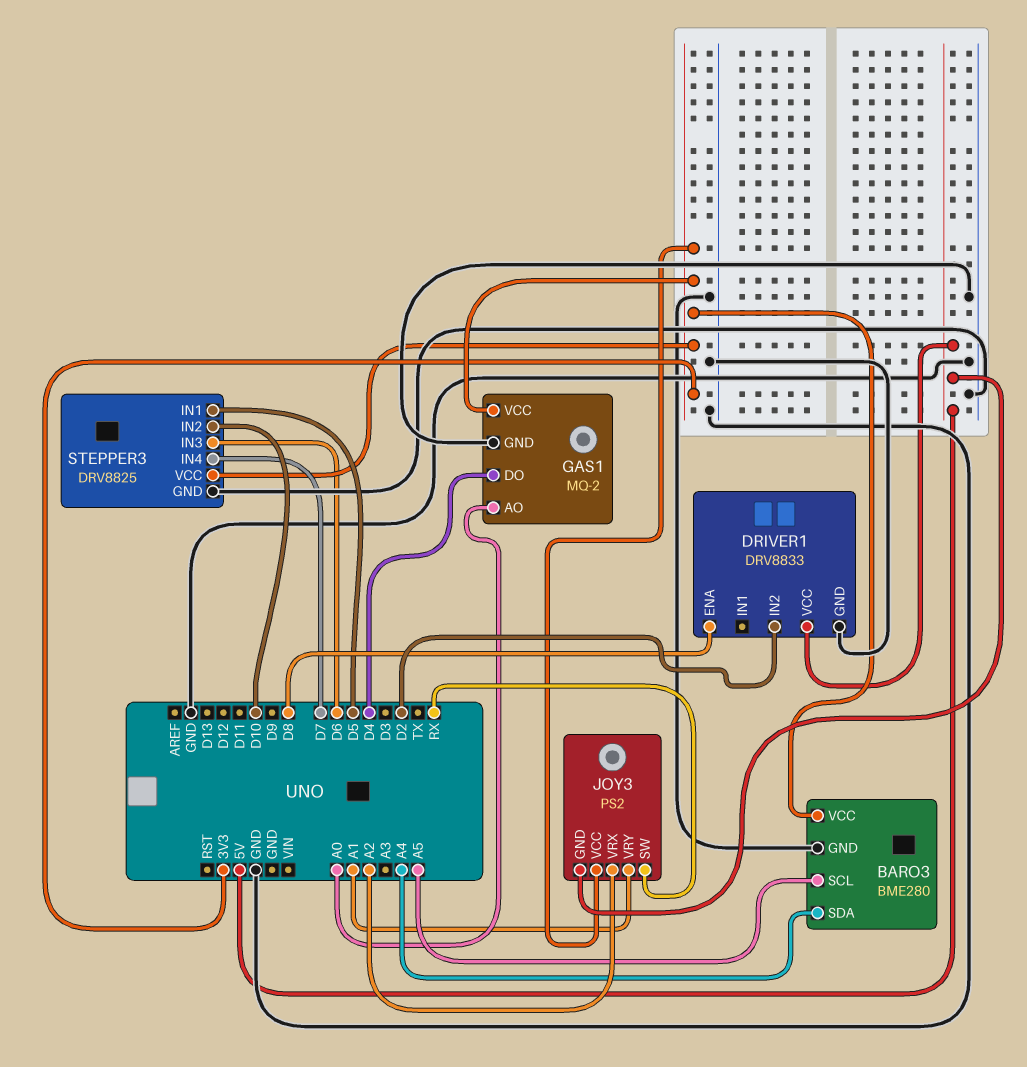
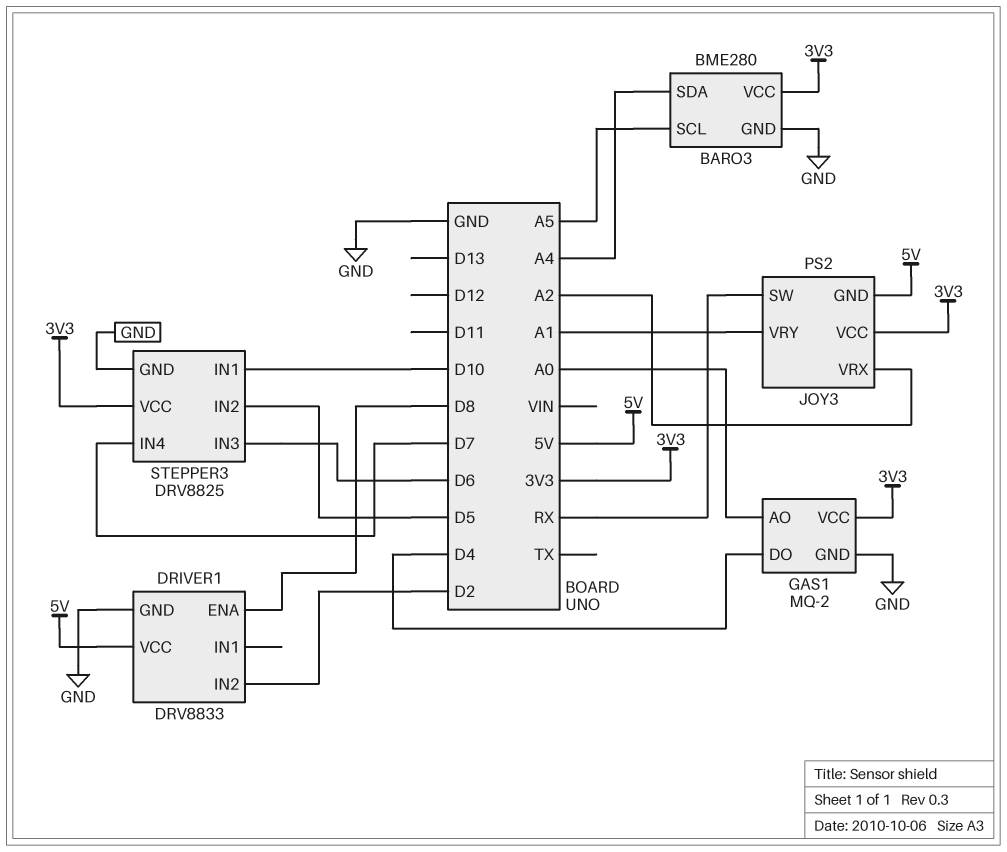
STEPPER3 pin IN1: D5 -> D10
STEPPER3 pin IN2: D10 -> D5

